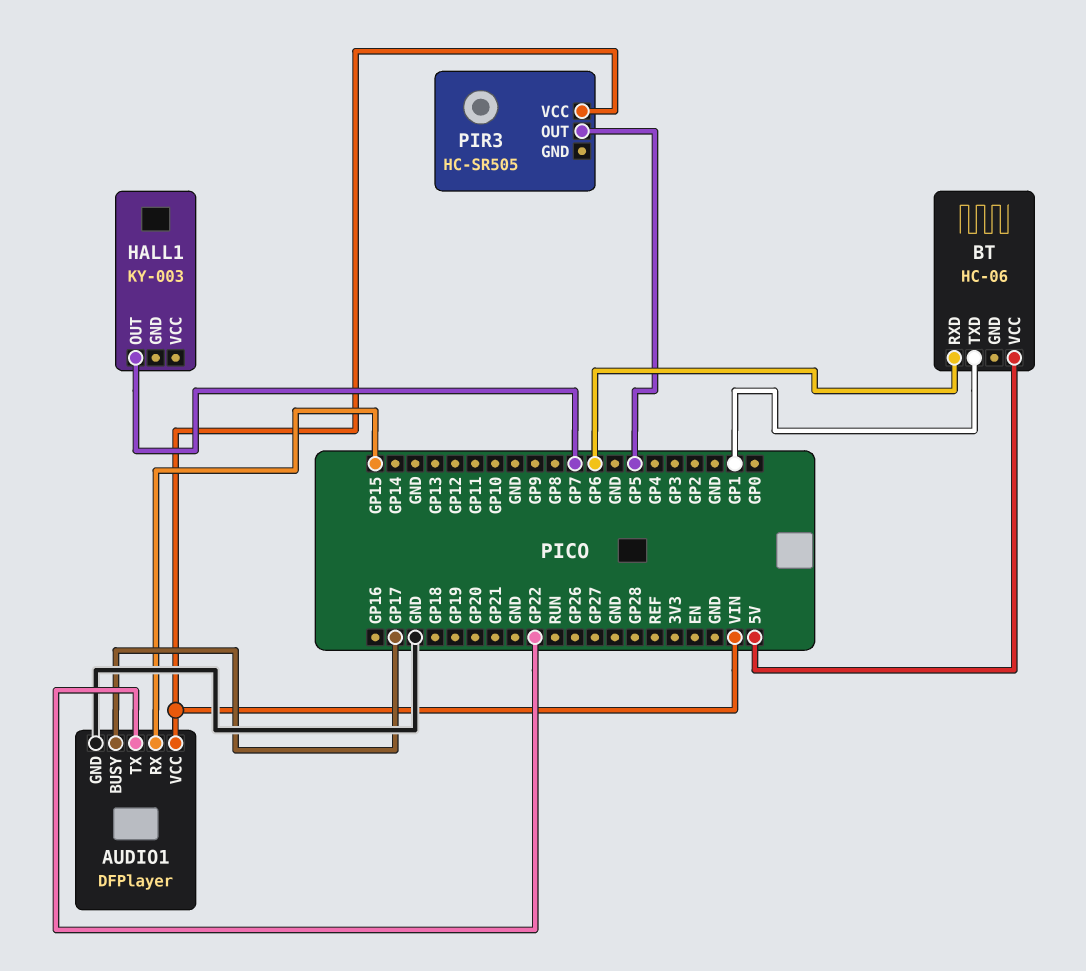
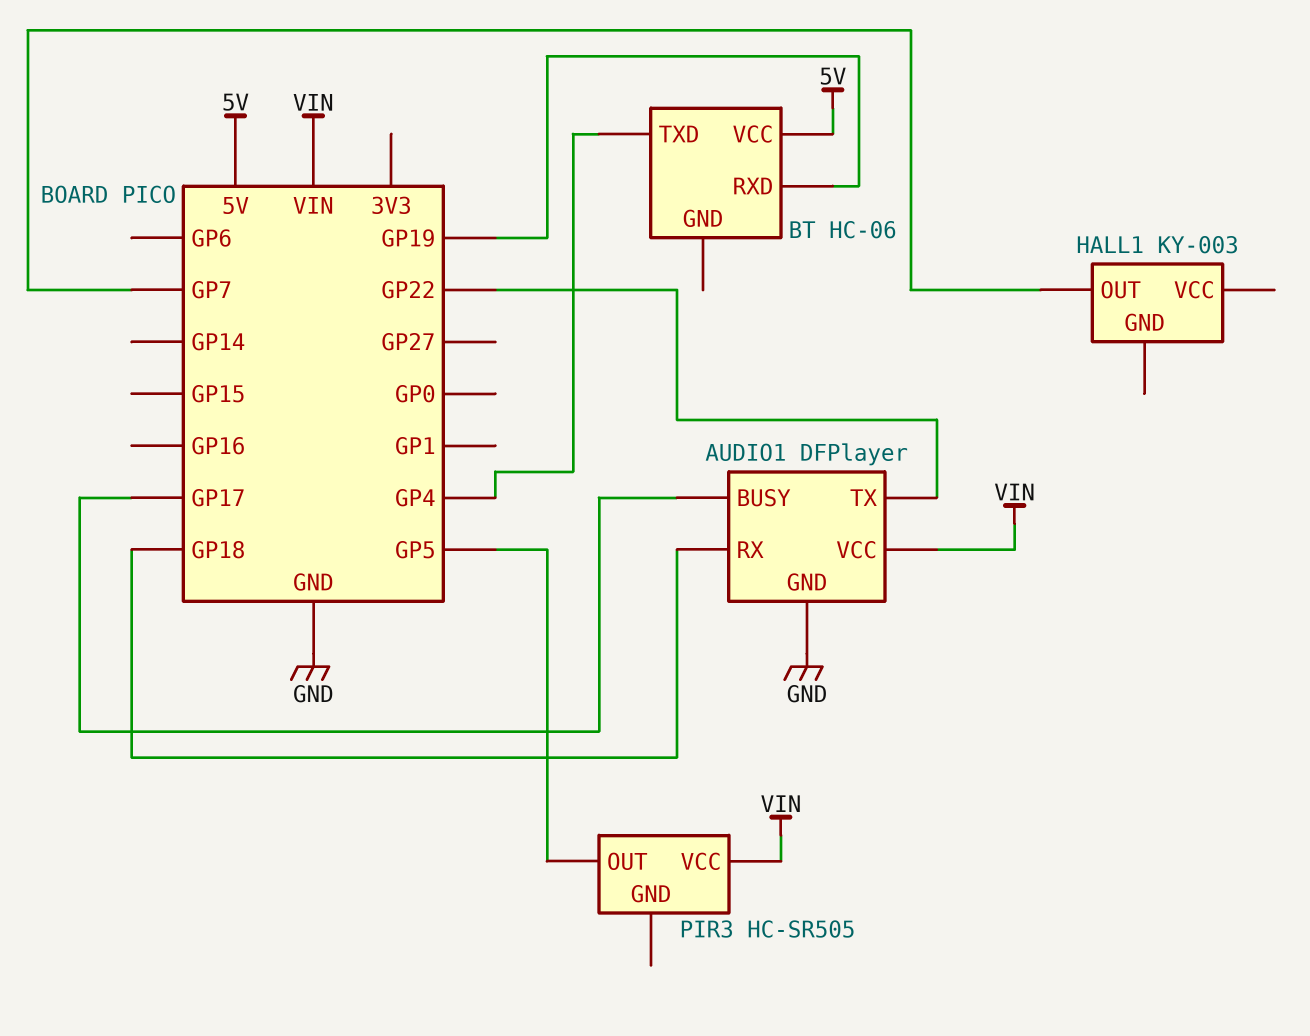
AUDIO1 pin RX: GP15 -> GP18
BT pin RXD: GP6 -> GP19
BT pin TXD: GP1 -> GP4

